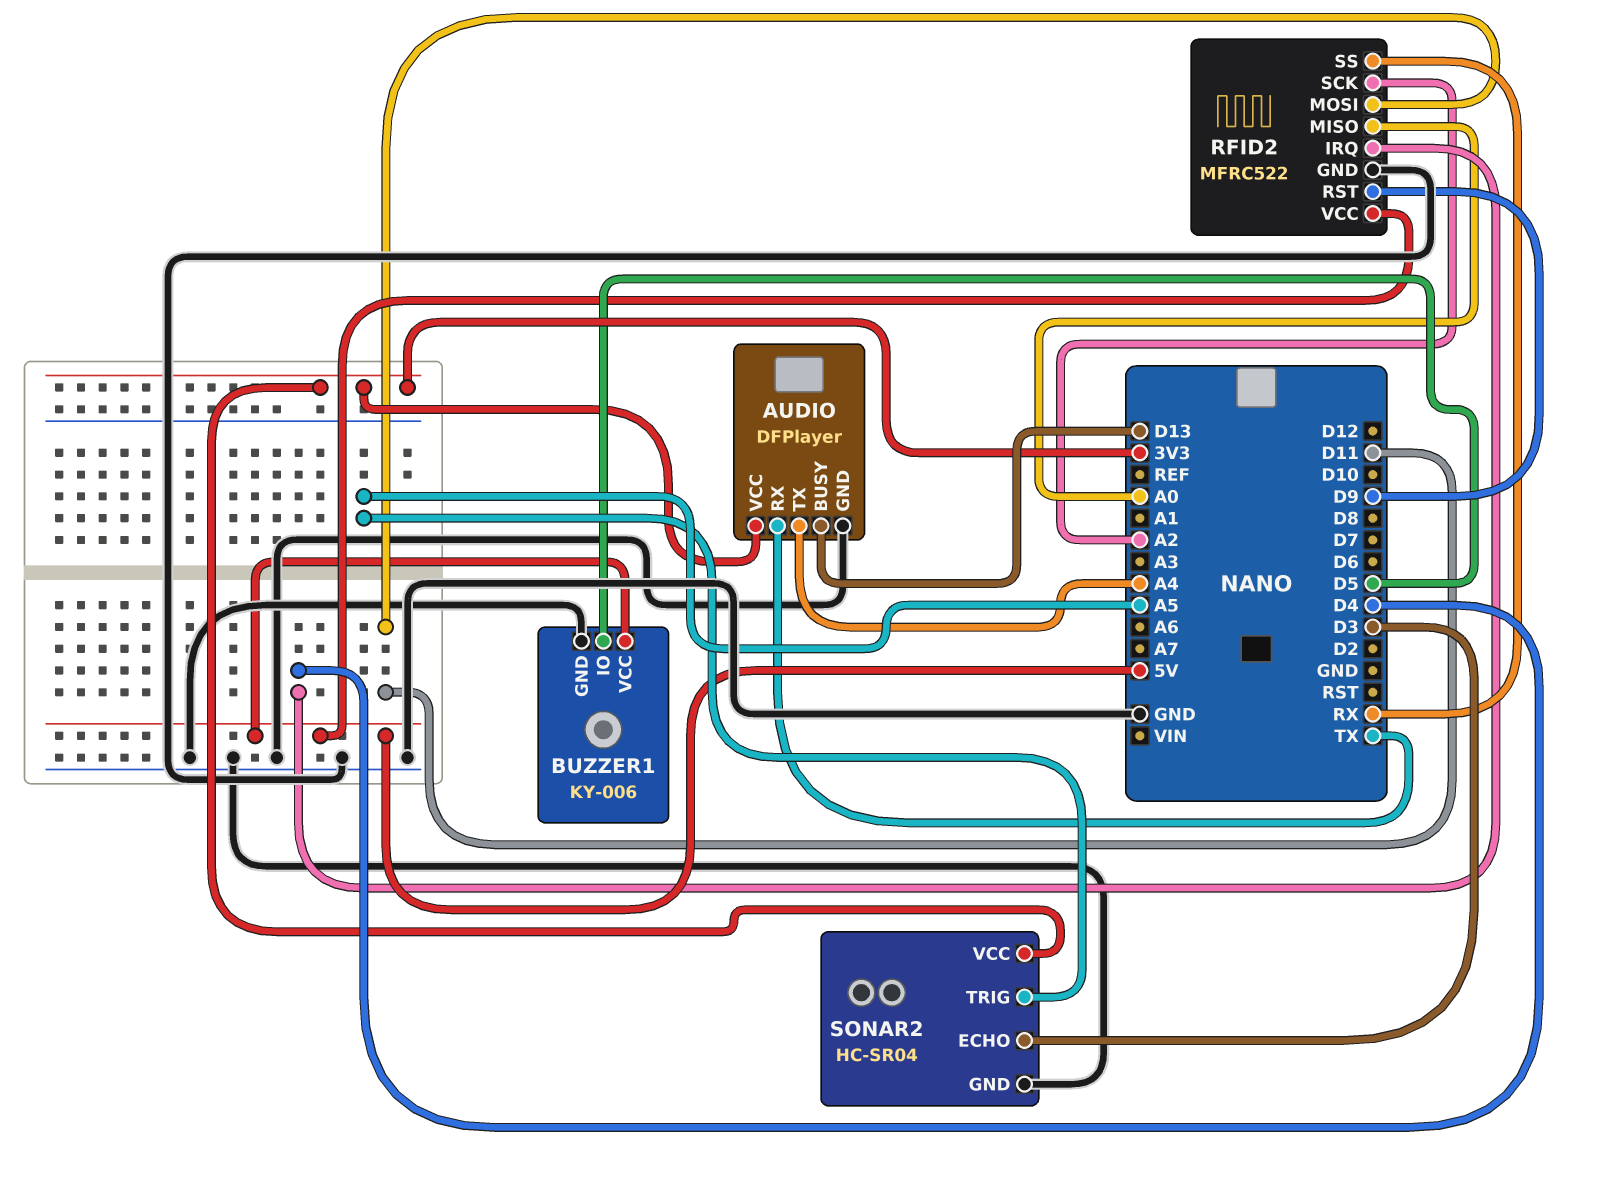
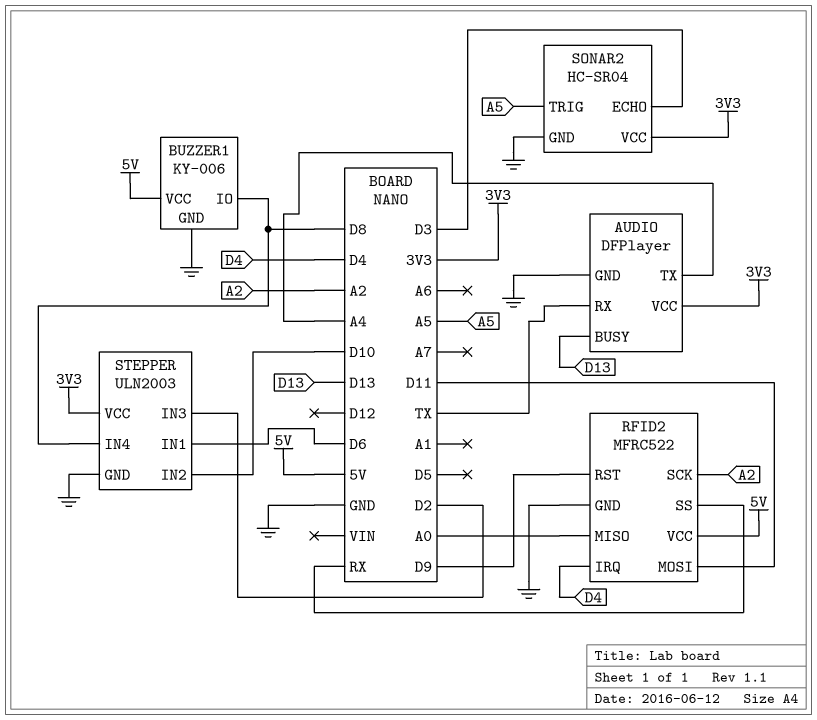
BUZZER1 pin IO: D5 -> D8
STEPPER: none -> ULN2003
STEPPER pin GND: none -> GND
STEPPER pin IN1: none -> D6
STEPPER pin IN2: none -> D10
STEPPER pin IN3: none -> D2
STEPPER pin IN4: none -> D8
STEPPER pin VCC: none -> 3V3

